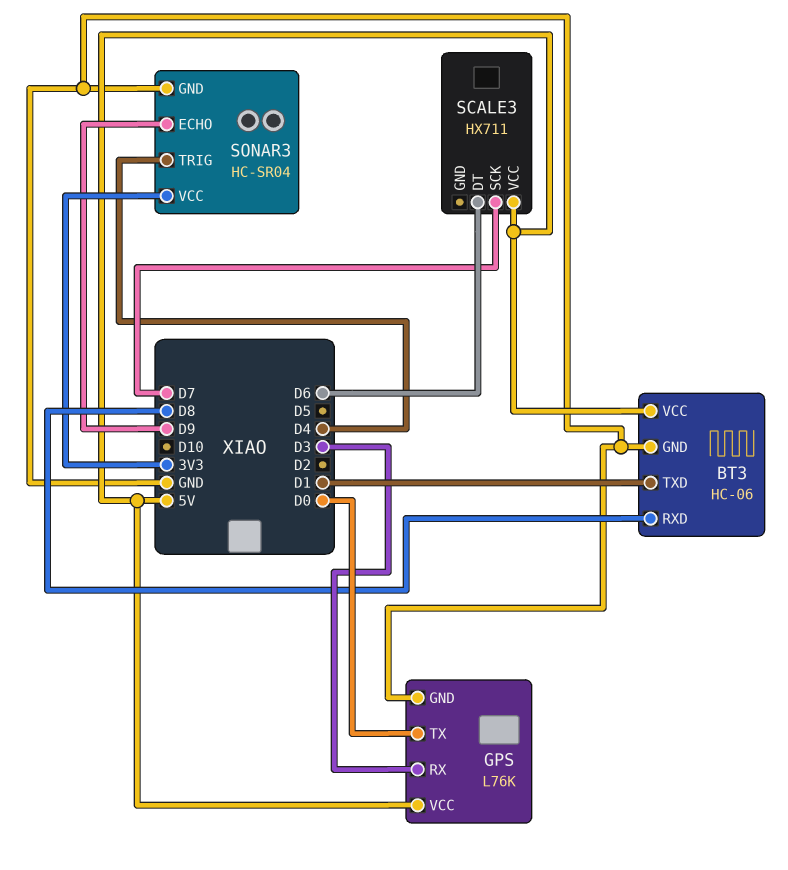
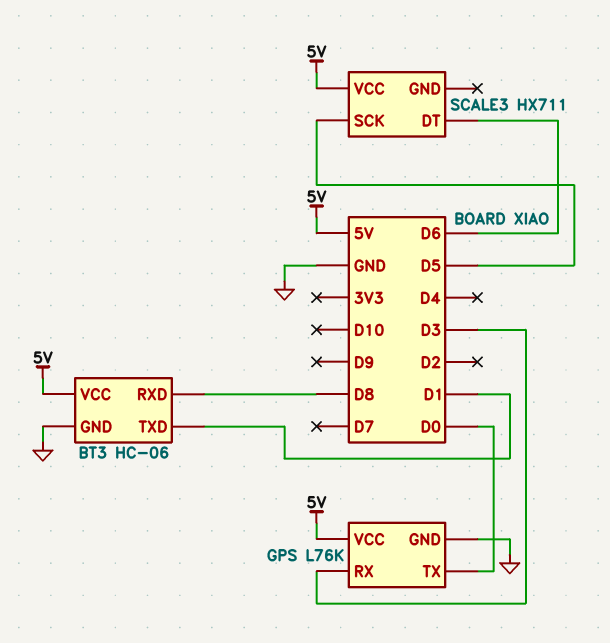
SCALE3 pin SCK: D7 -> D5
SONAR3: HC-SR04 -> none
SONAR3 pin ECHO: D9 -> none
SONAR3 pin GND: GND -> none
SONAR3 pin TRIG: D4 -> none
SONAR3 pin VCC: 3V3 -> none

